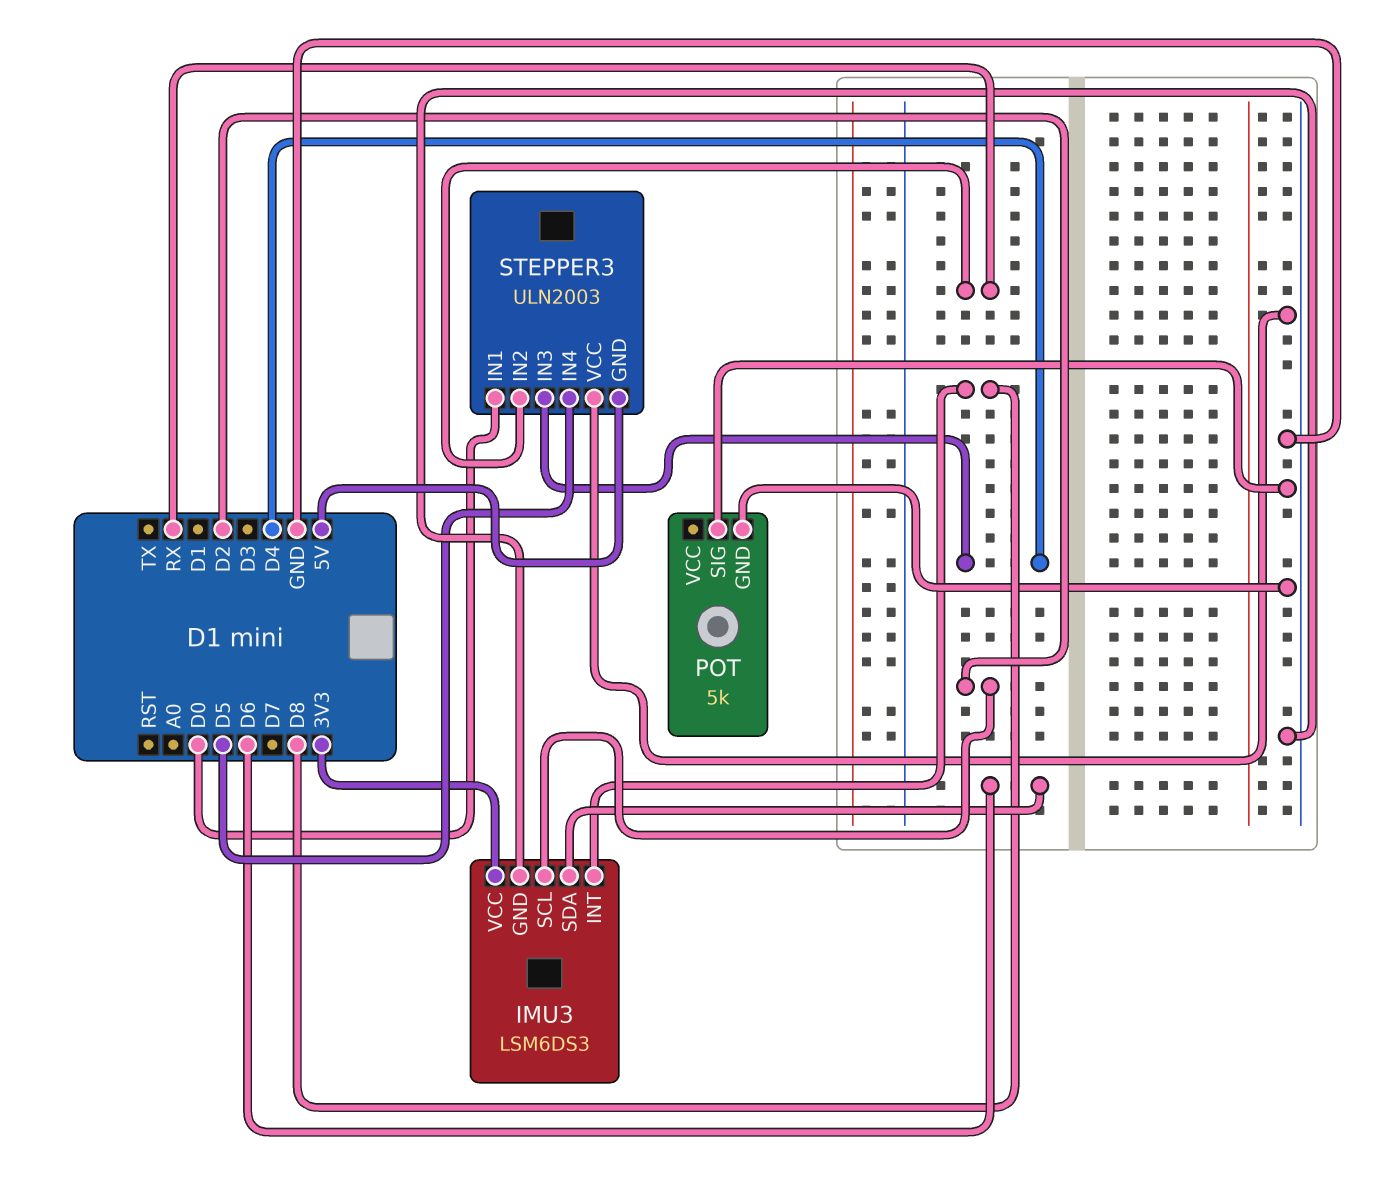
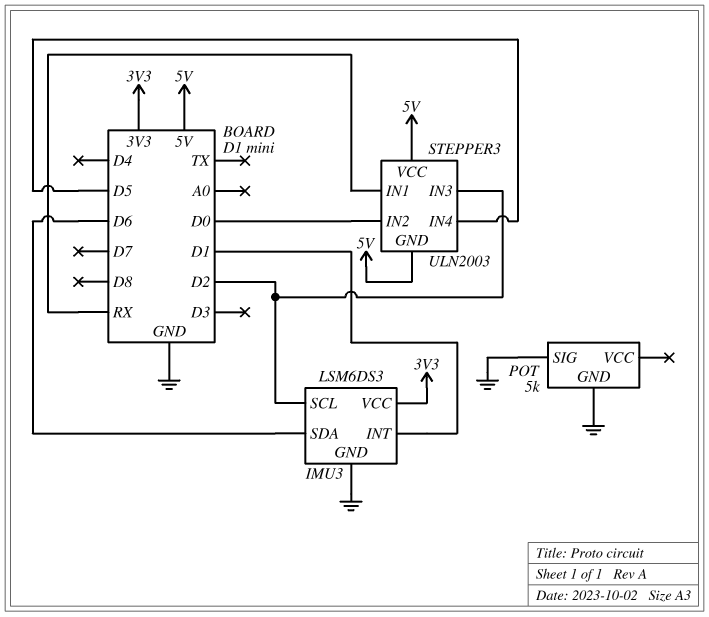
IMU3 pin INT: D8 -> D1
STEPPER3 pin IN1: D0 -> RX
STEPPER3 pin IN2: RX -> D0
STEPPER3 pin IN3: D4 -> D2
STEPPER3 pin VCC: GND -> 5V

